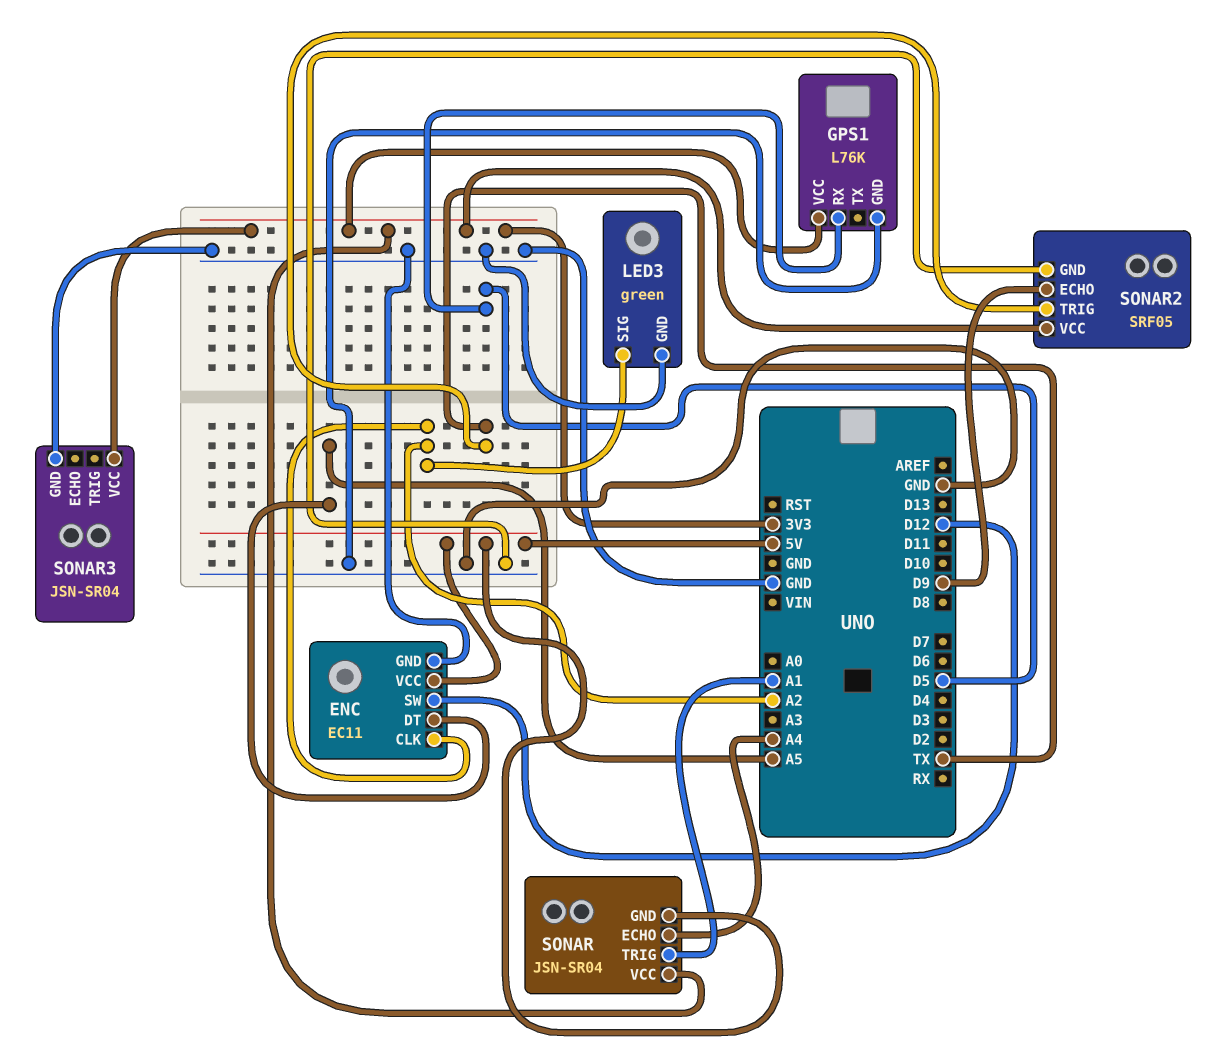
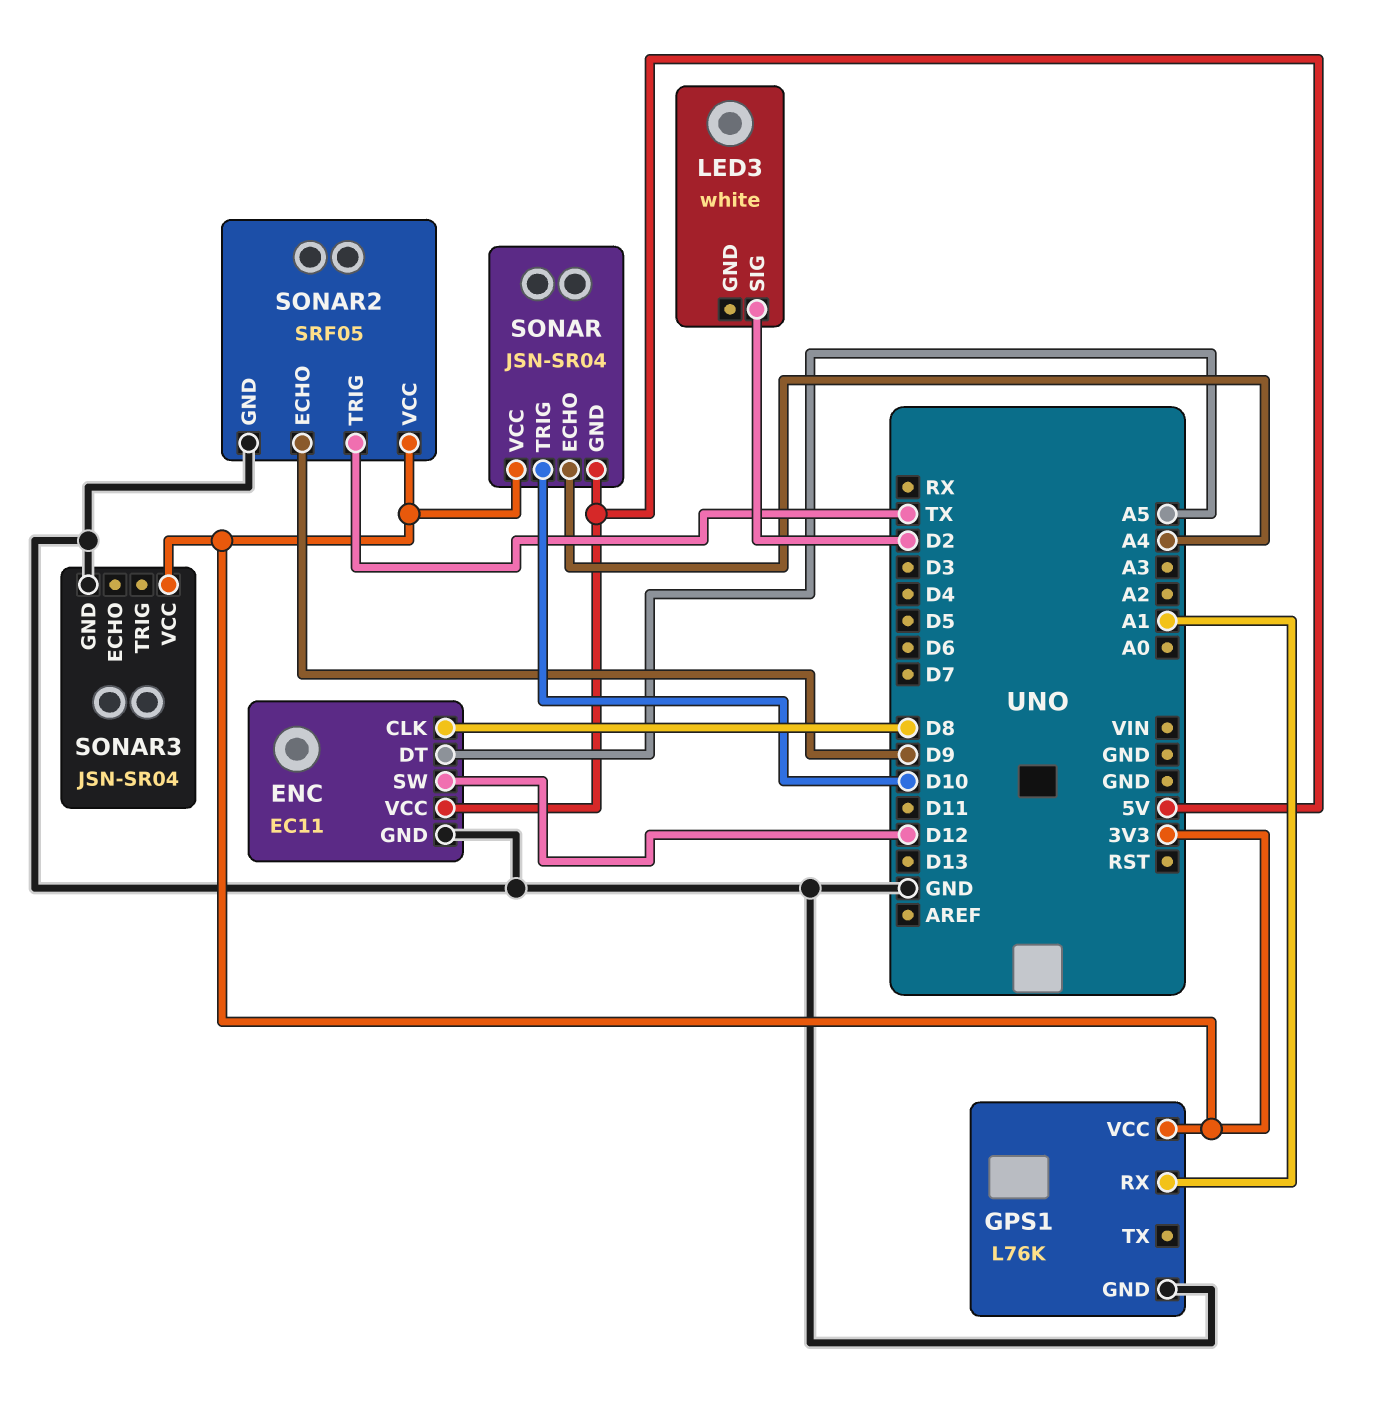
ENC pin CLK: A2 -> D8
GPS1 pin RX: D5 -> A1
LED3: green -> white
LED3 pin GND: GND -> none
LED3 pin SIG: A2 -> D2
SONAR pin TRIG: A1 -> D10

